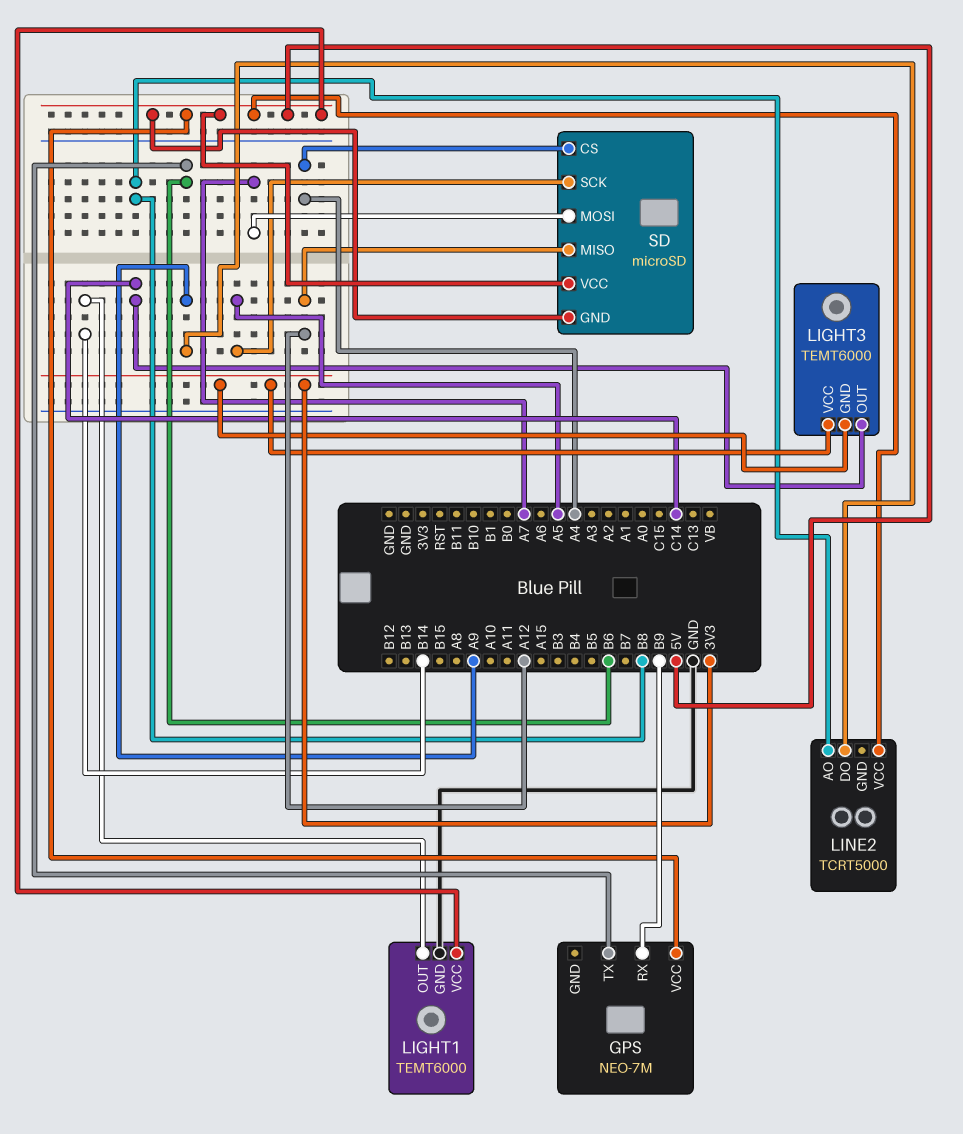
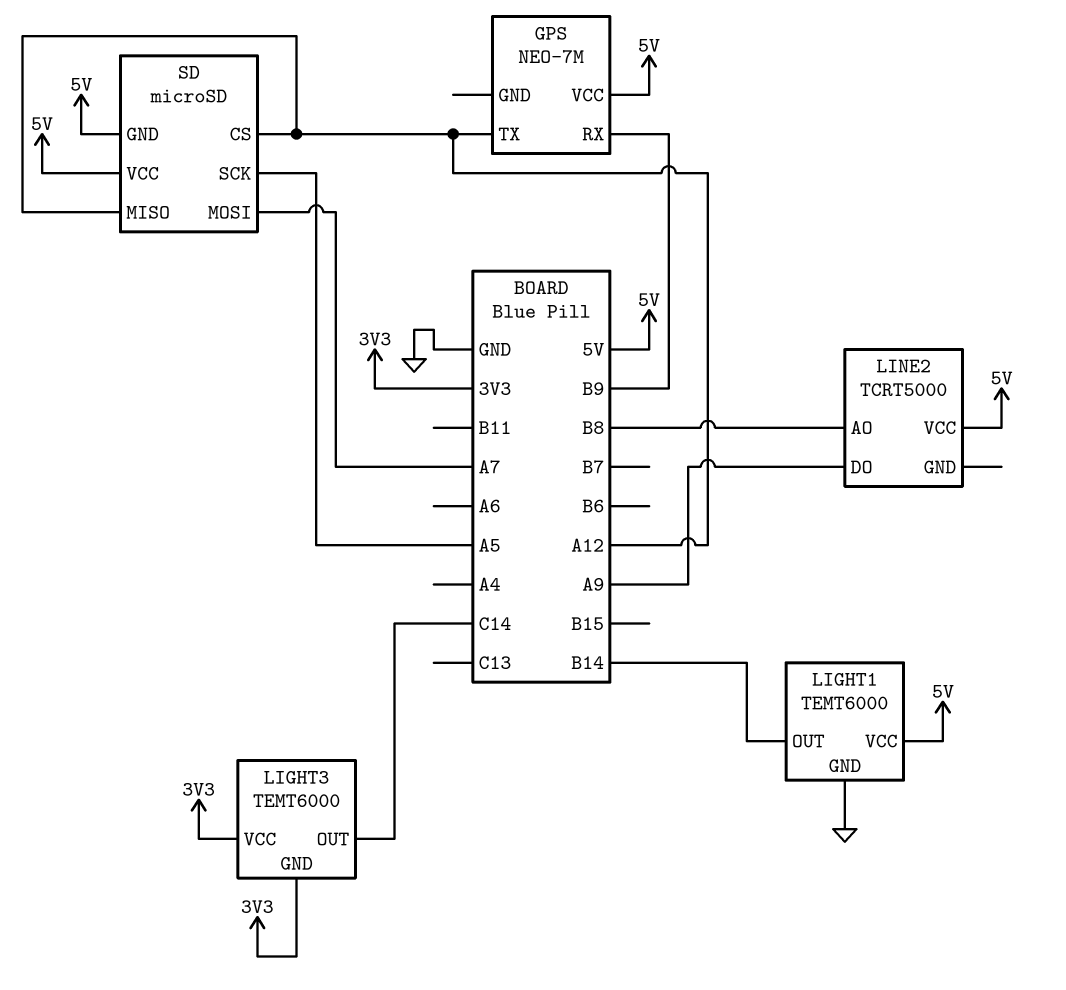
GPS pin TX: B6 -> A12
SD pin CS: A4 -> A12

